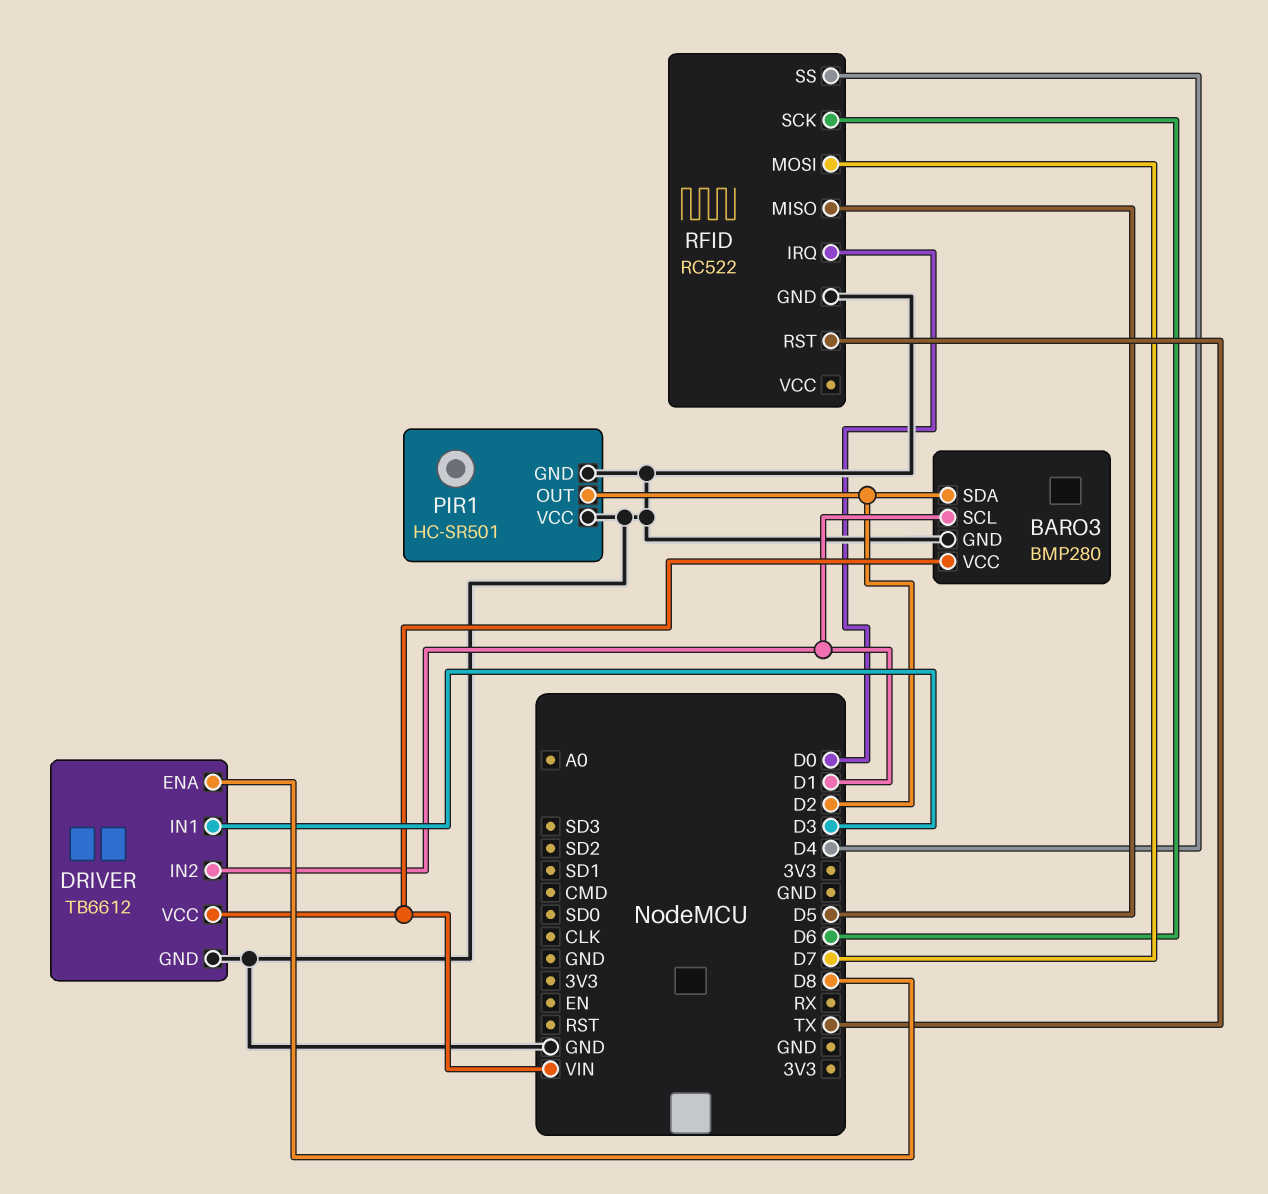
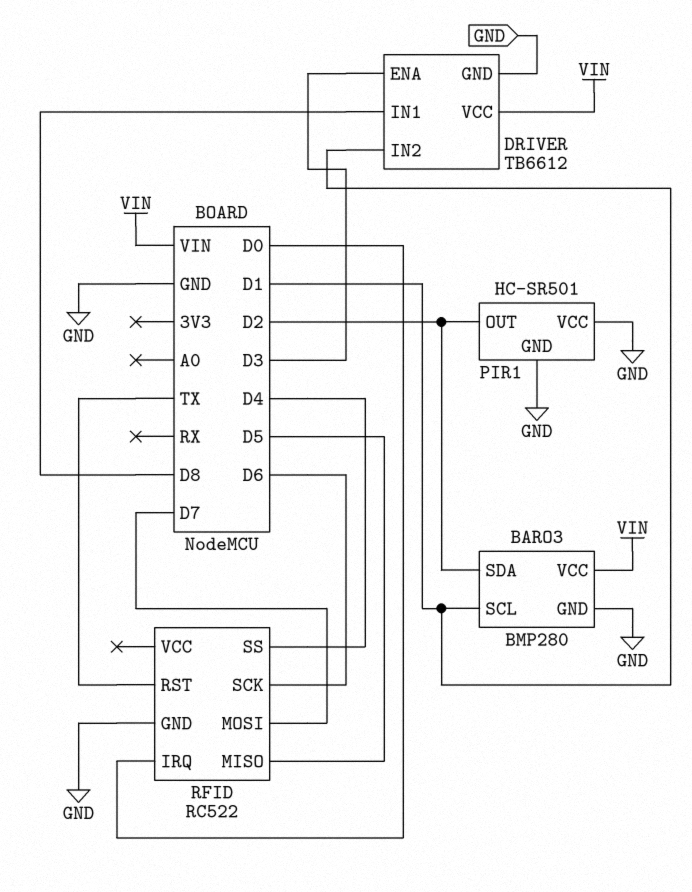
DRIVER pin ENA: D8 -> D3
DRIVER pin IN1: D3 -> D8

